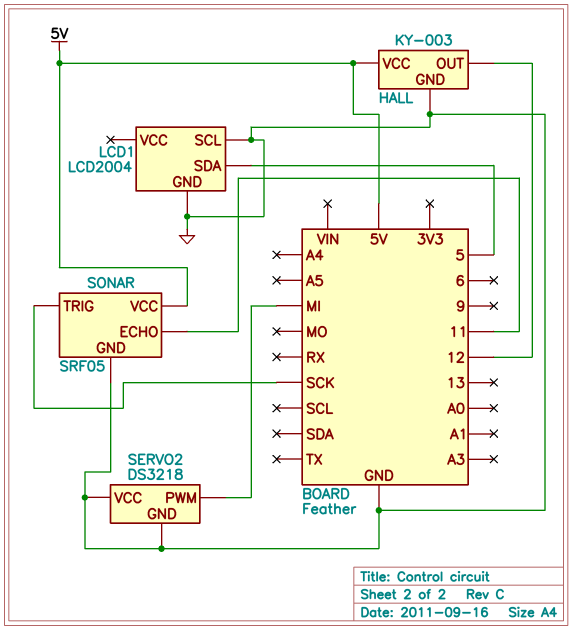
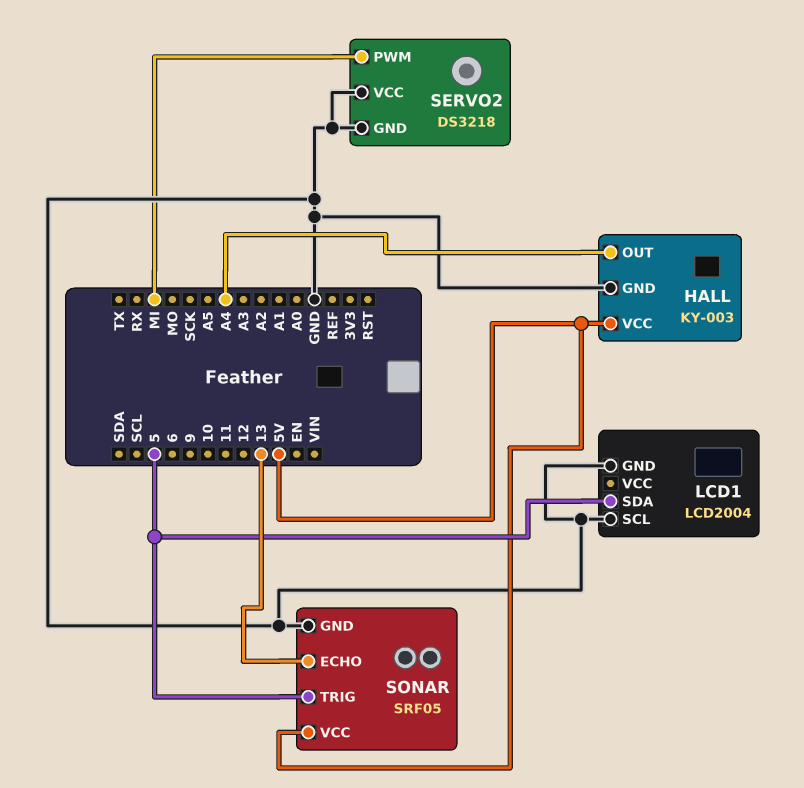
HALL pin OUT: 12 -> A4
SONAR pin ECHO: 11 -> 13
SONAR pin TRIG: SCK -> 5

